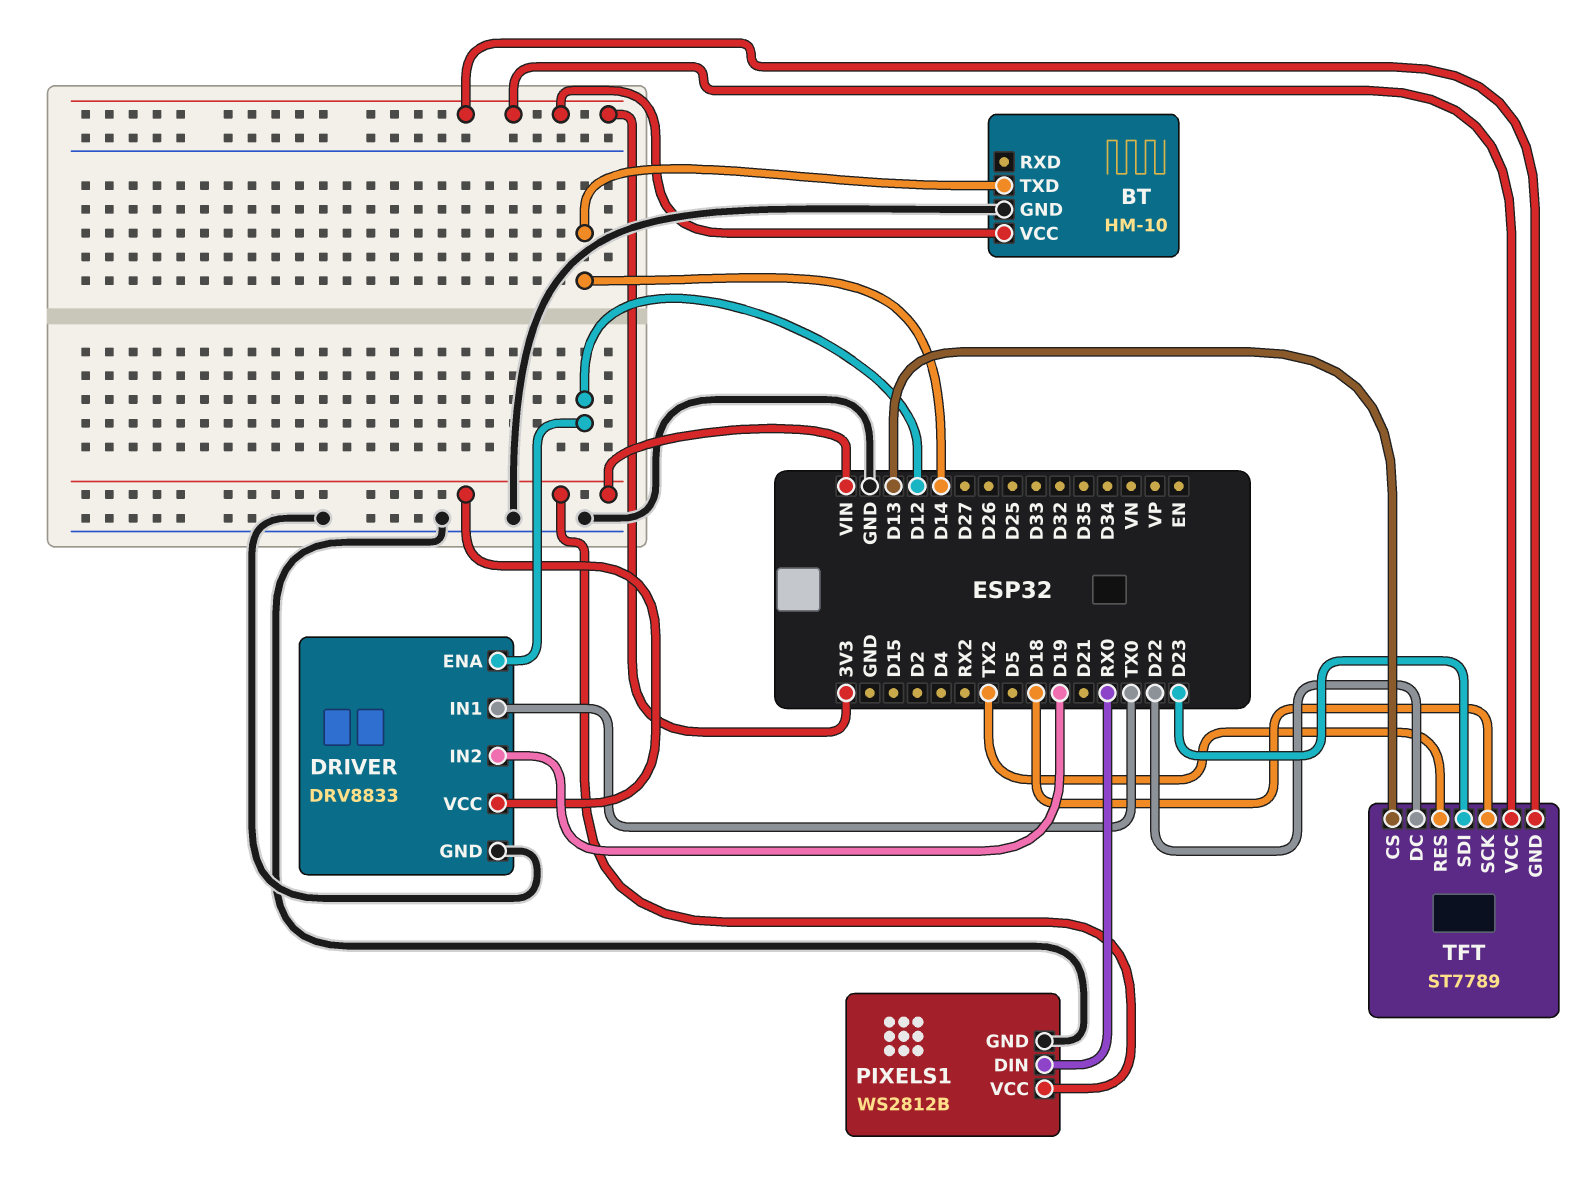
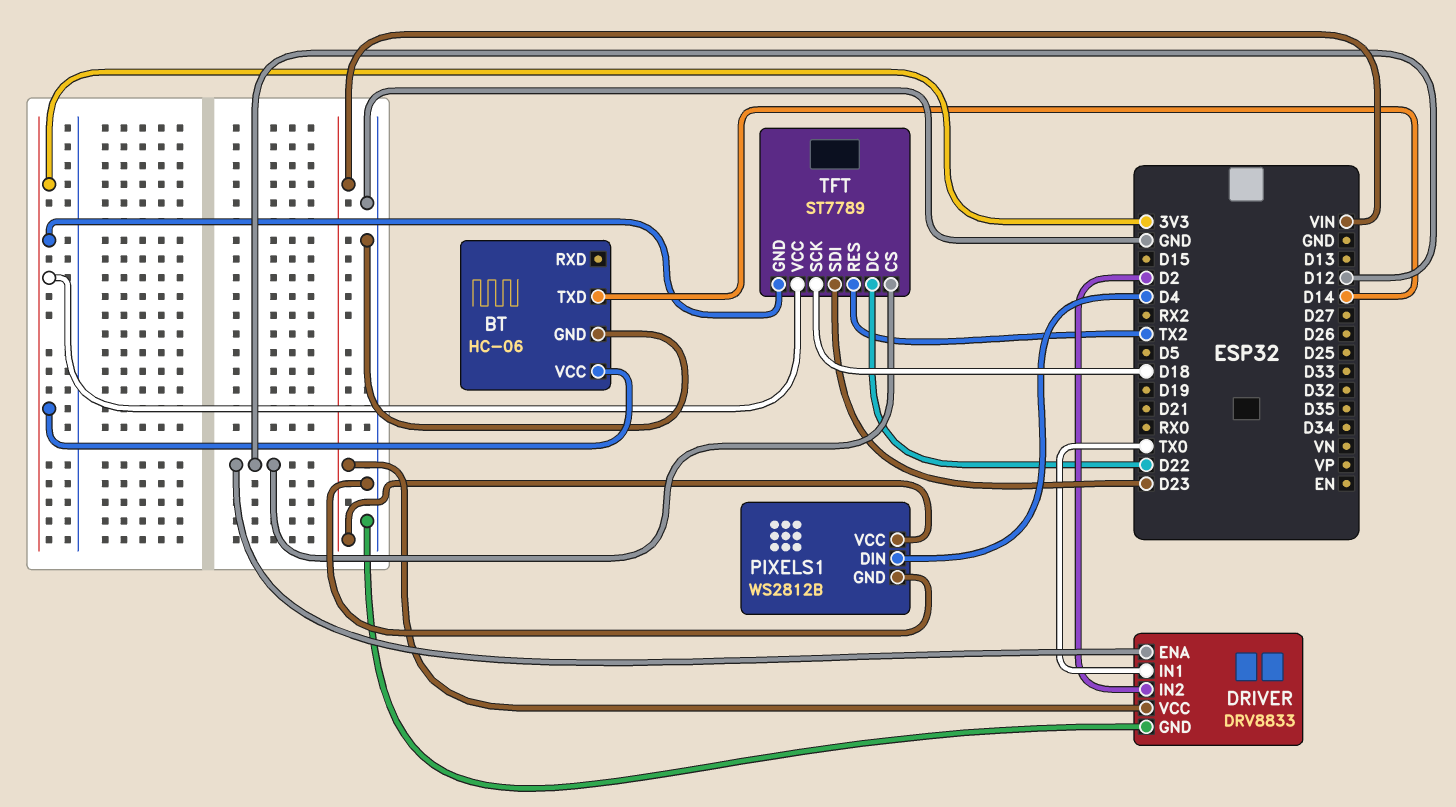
BT: HM-10 -> HC-06
DRIVER pin IN2: D19 -> D2
PIXELS1 pin DIN: RX0 -> D4
TFT pin CS: D13 -> D12

